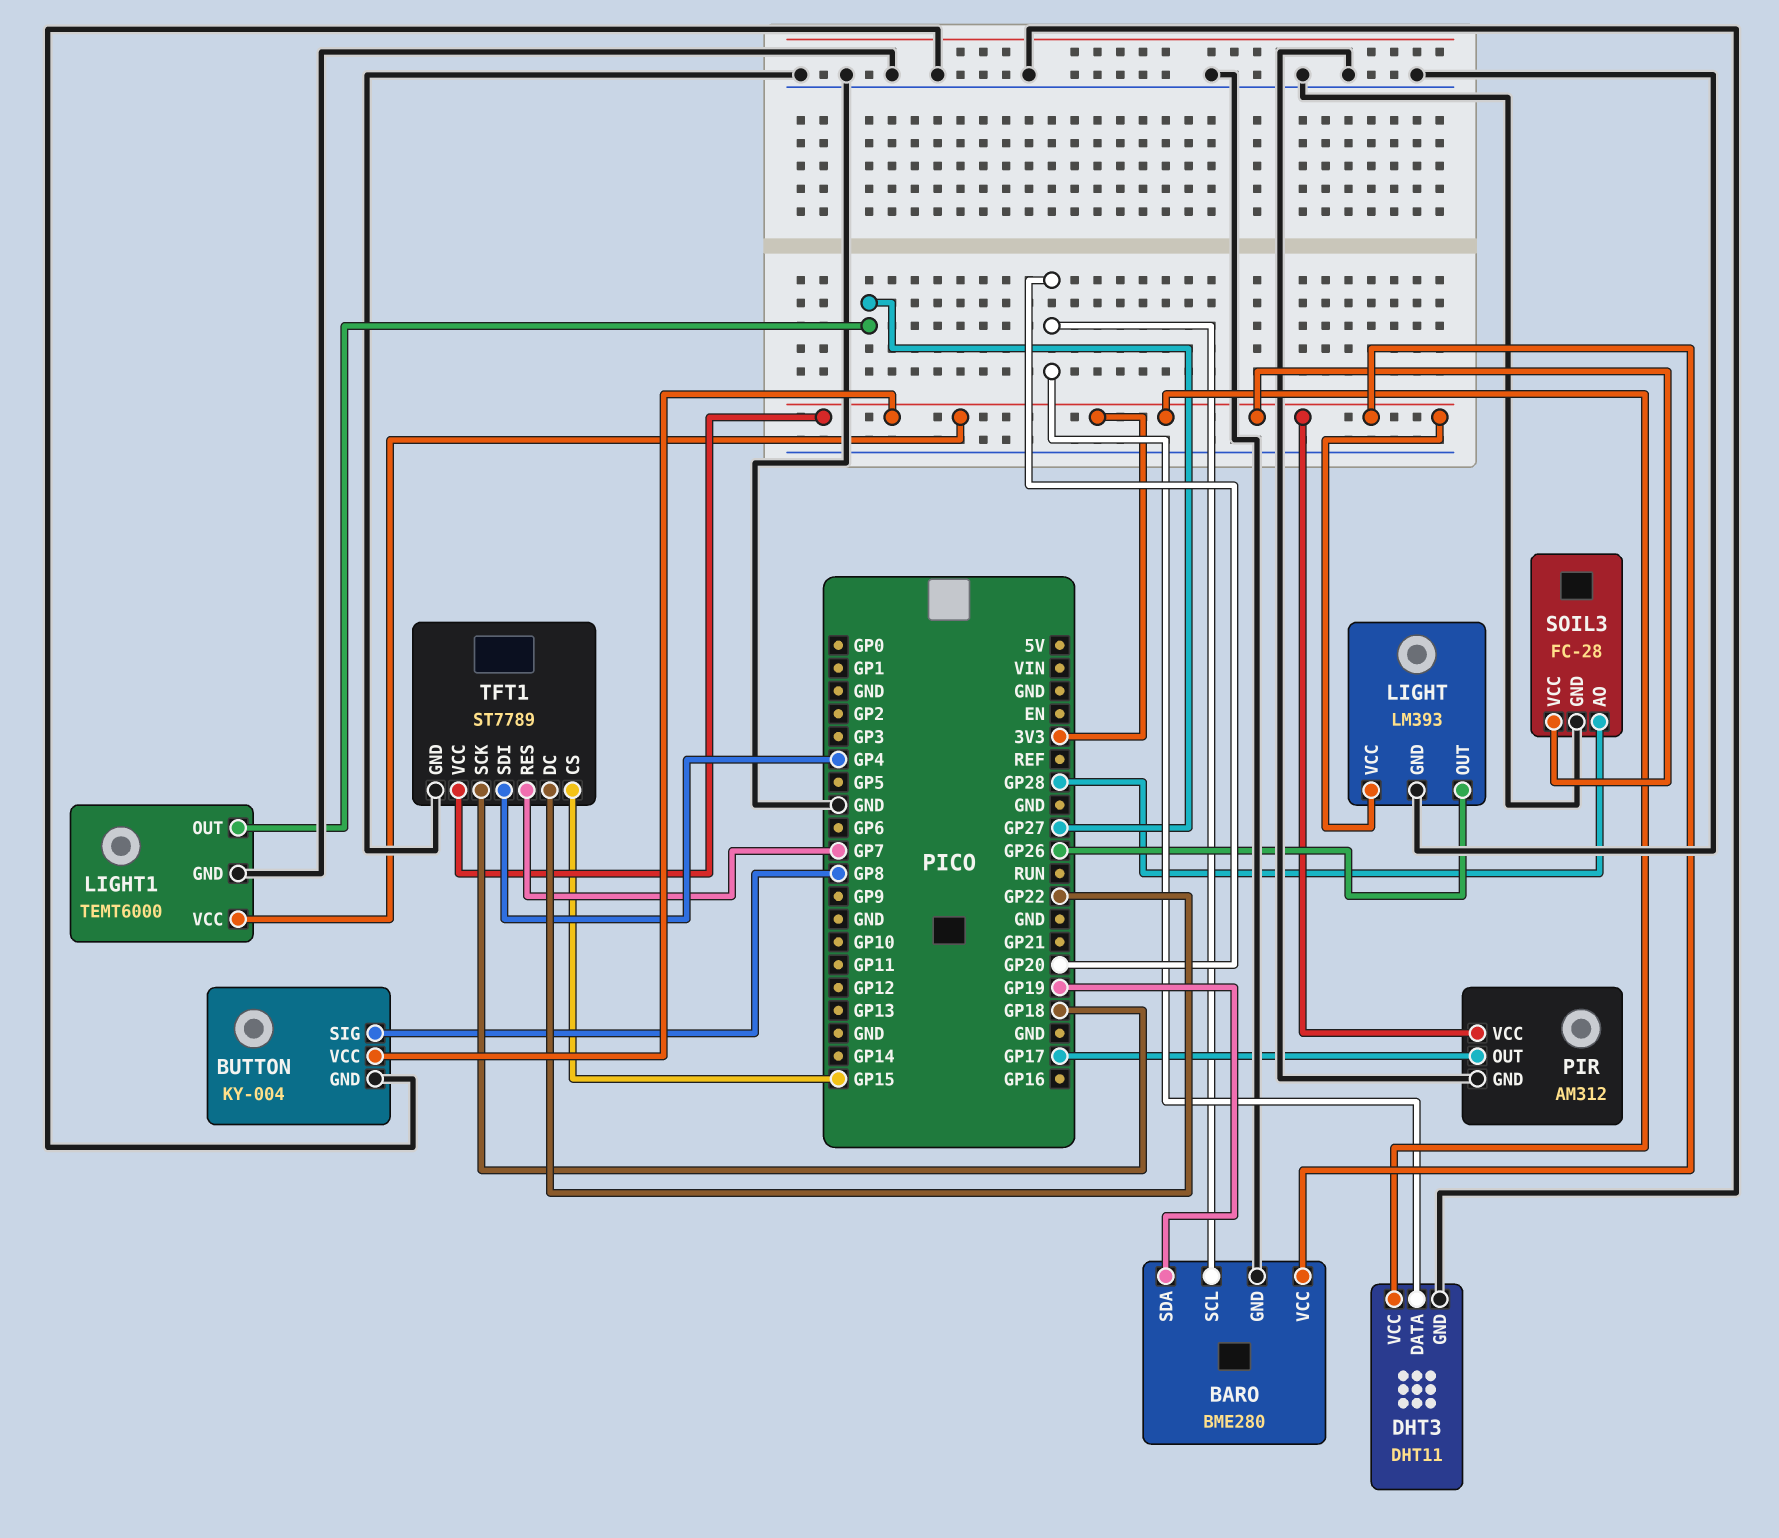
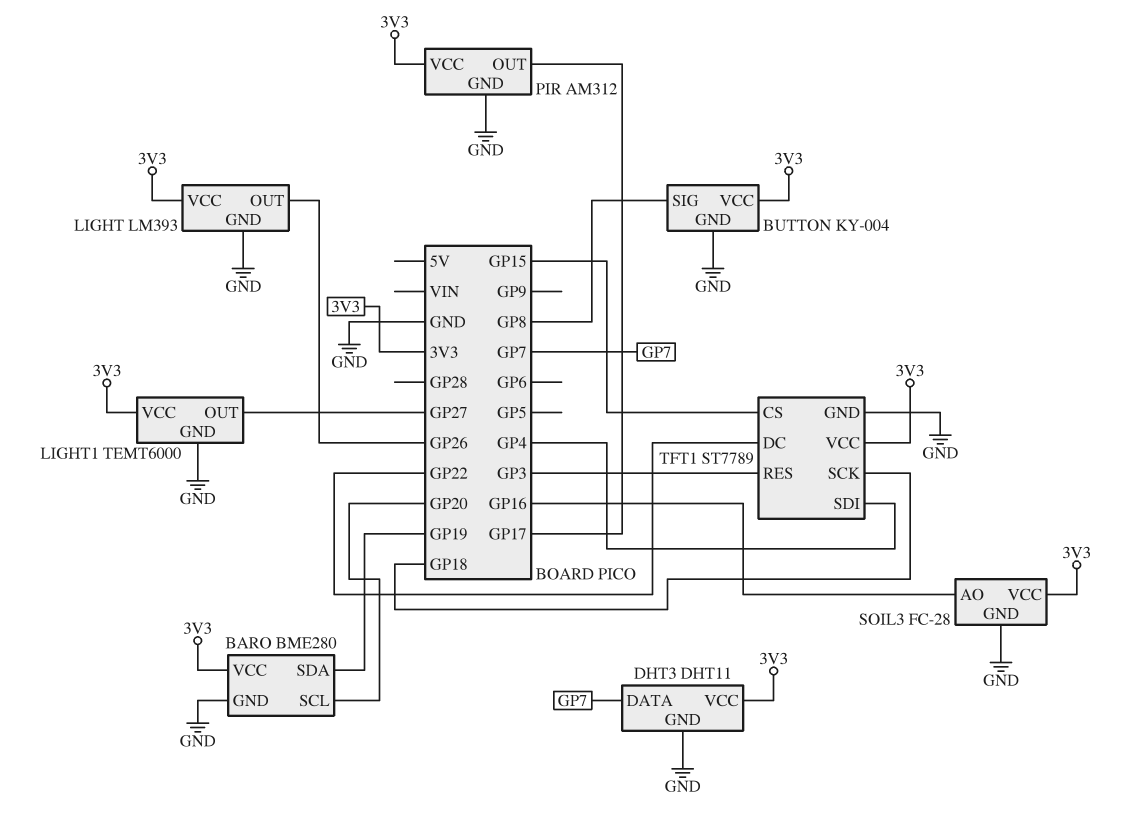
DHT3 pin DATA: GP20 -> GP7
SOIL3 pin AO: GP28 -> GP16
TFT1 pin RES: GP7 -> GP3

